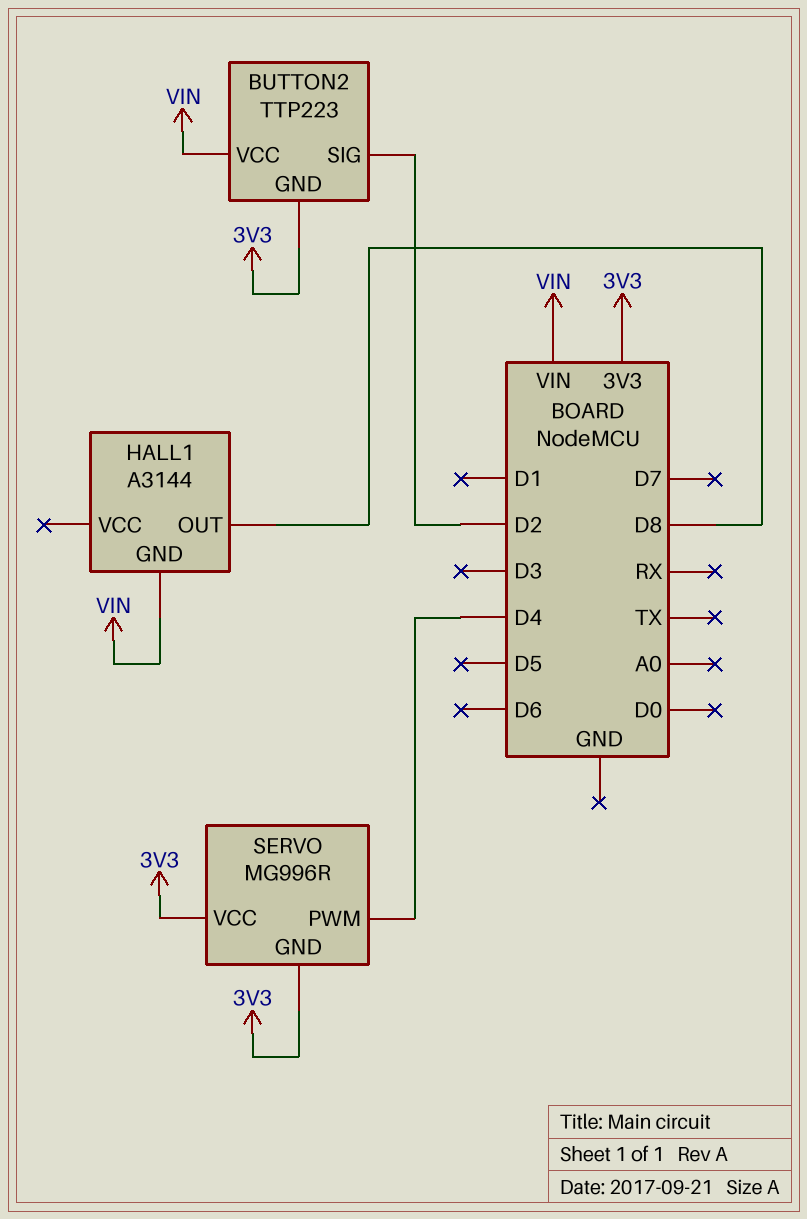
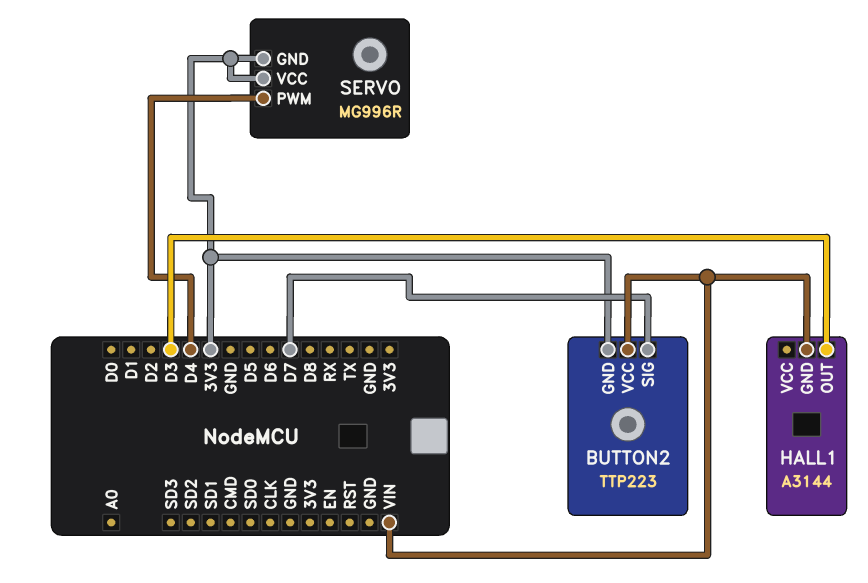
BUTTON2 pin SIG: D2 -> D7
HALL1 pin OUT: D8 -> D3

